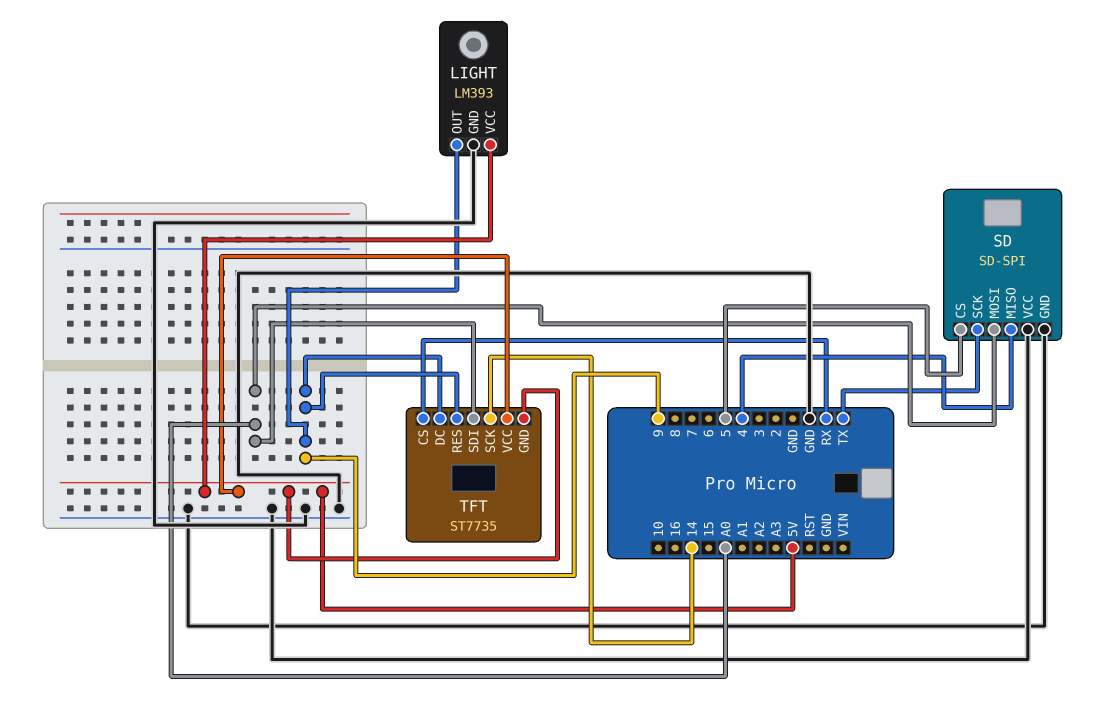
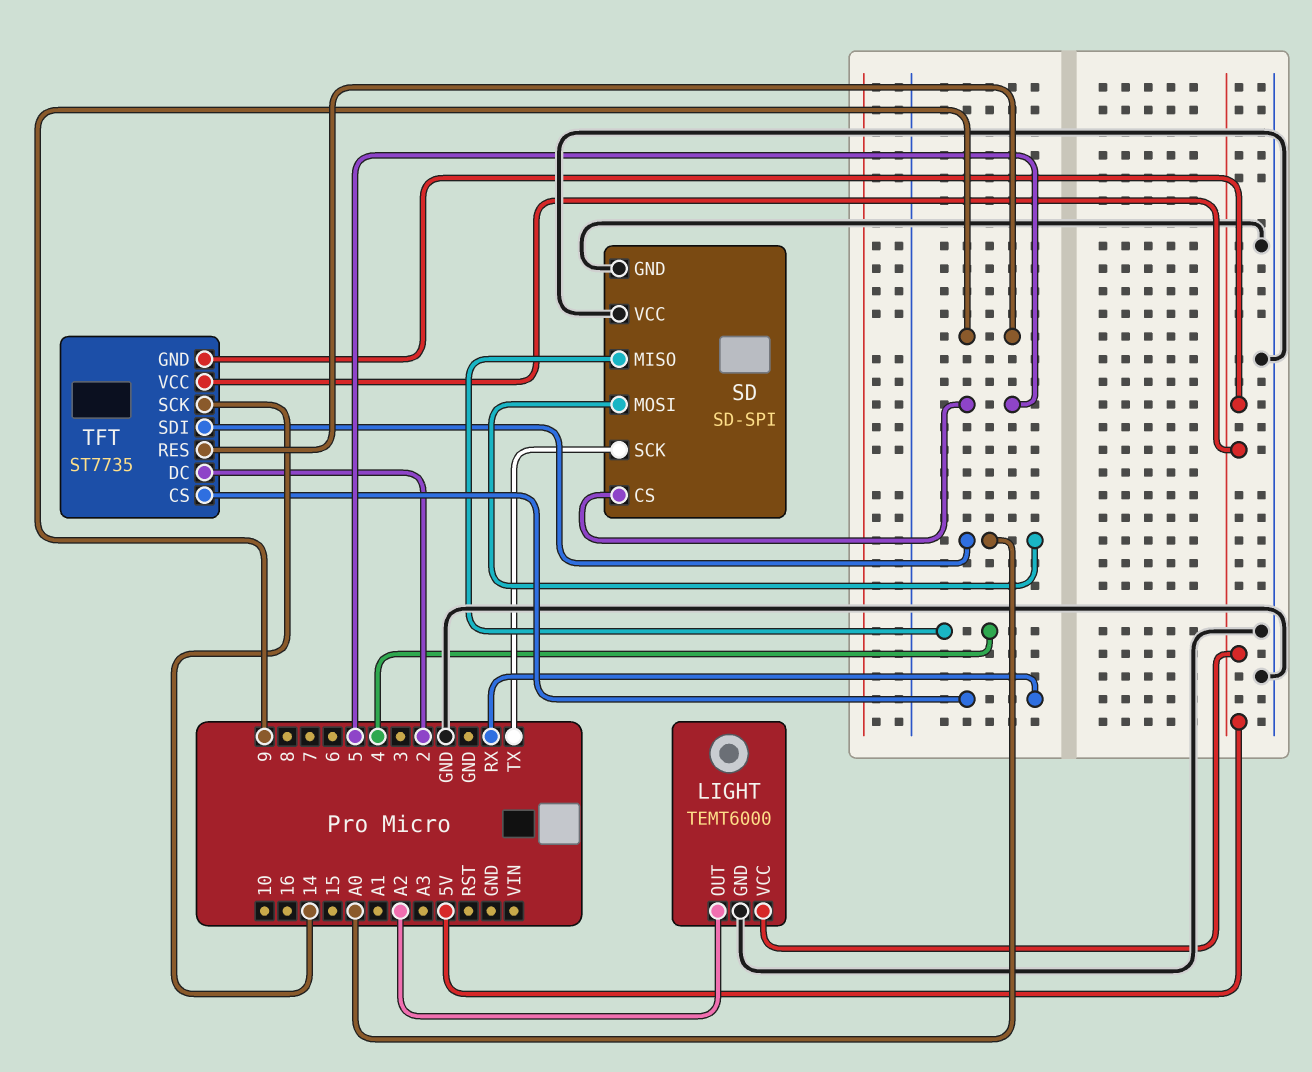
LIGHT: LM393 -> TEMT6000
LIGHT pin OUT: 9 -> A2
TFT pin DC: 9 -> 2

